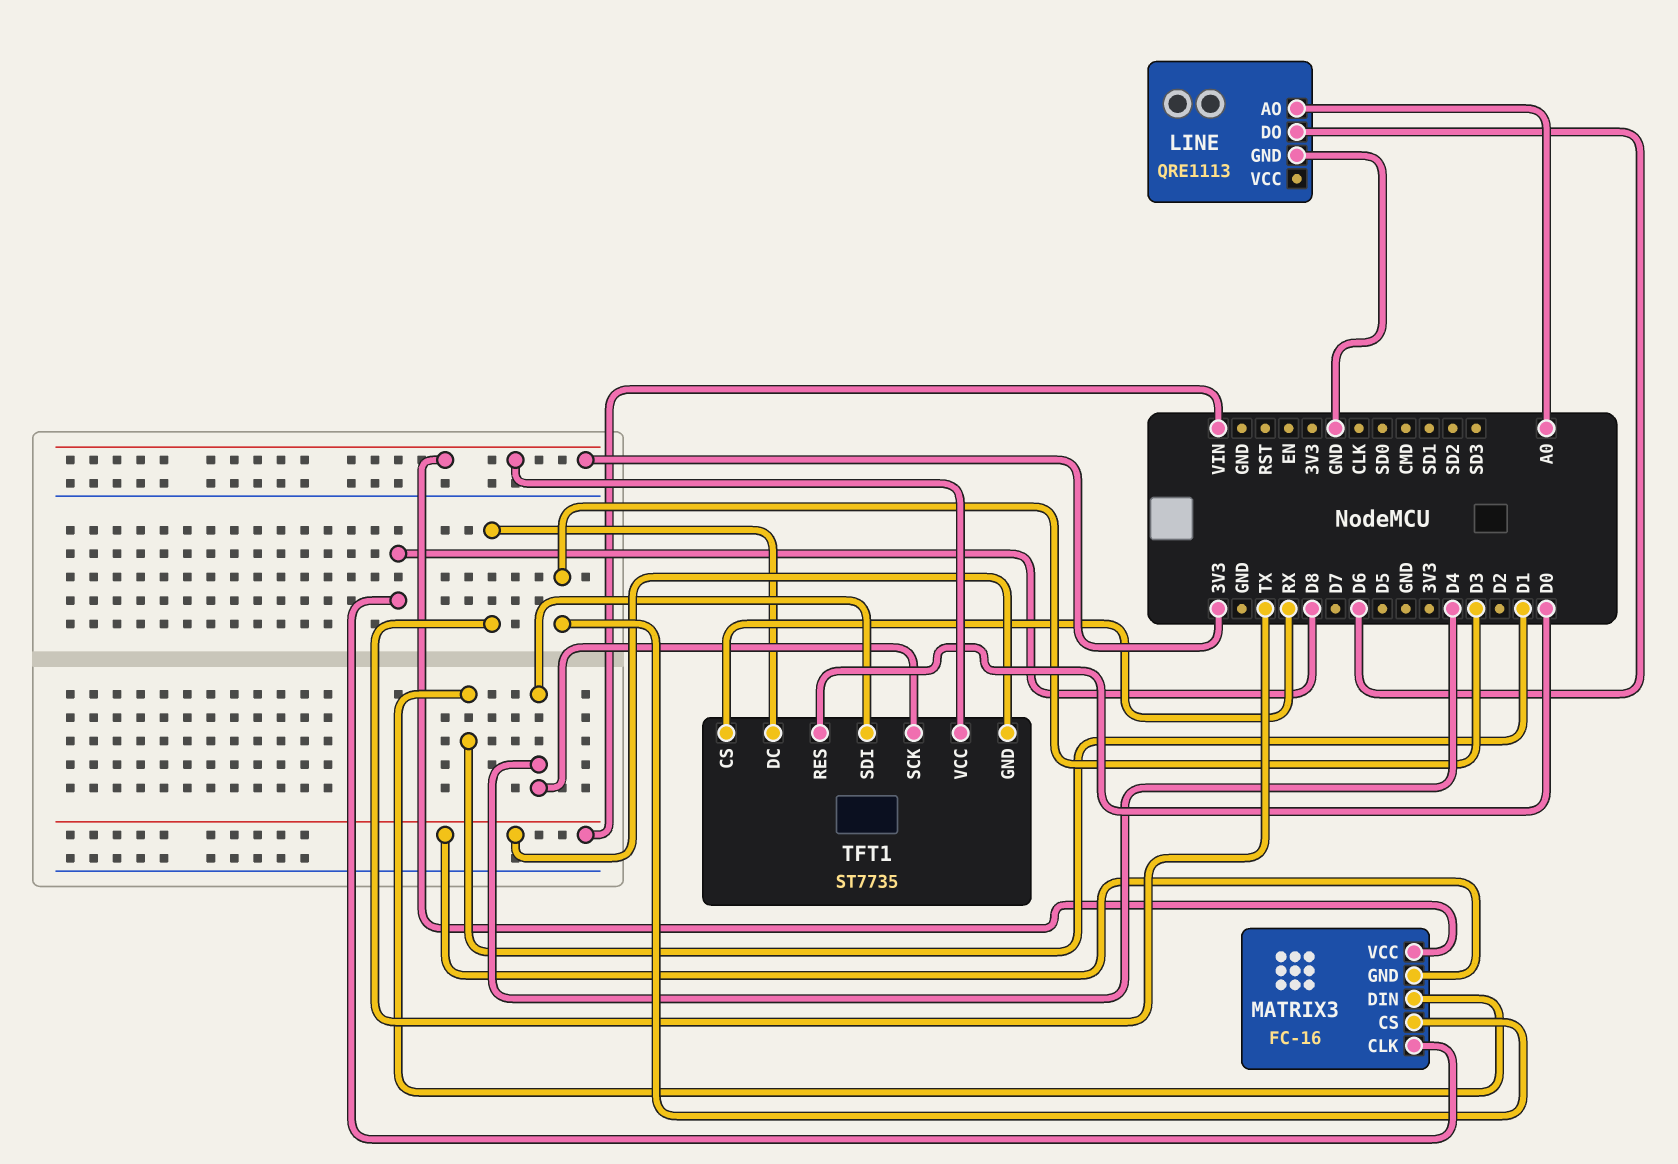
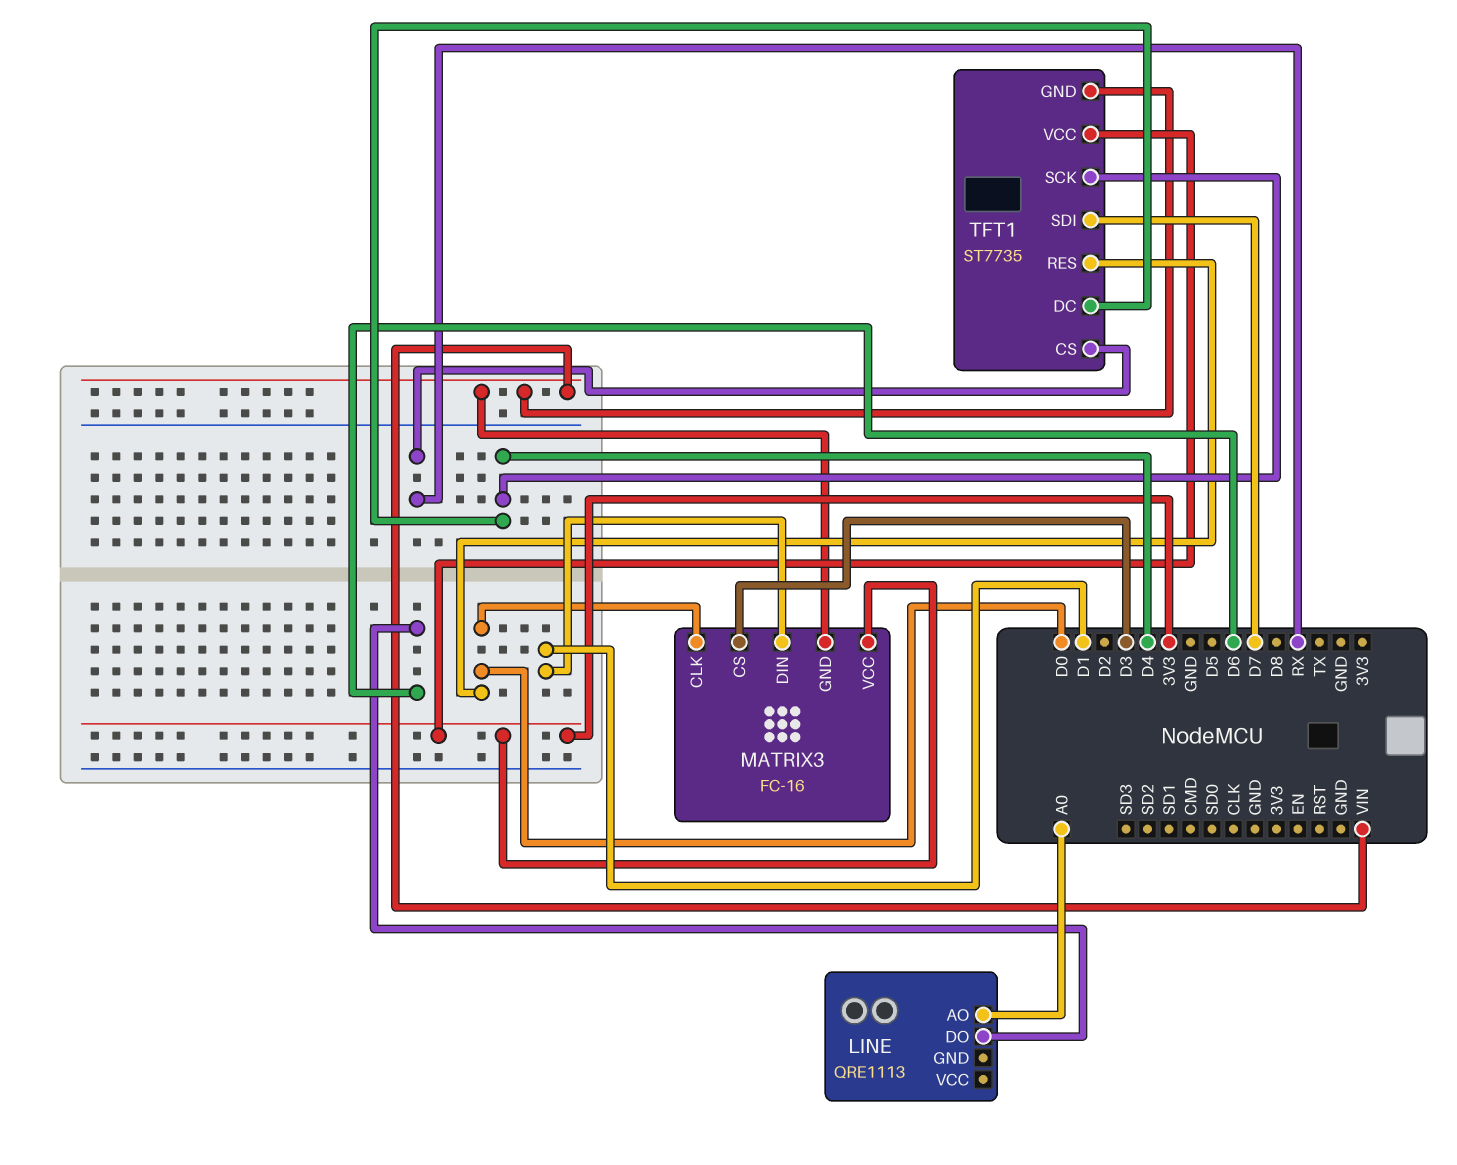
LINE pin GND: GND -> none
MATRIX3 pin CLK: D8 -> D0
TFT1 pin DC: TX -> D4
TFT1 pin SDI: D4 -> D7

